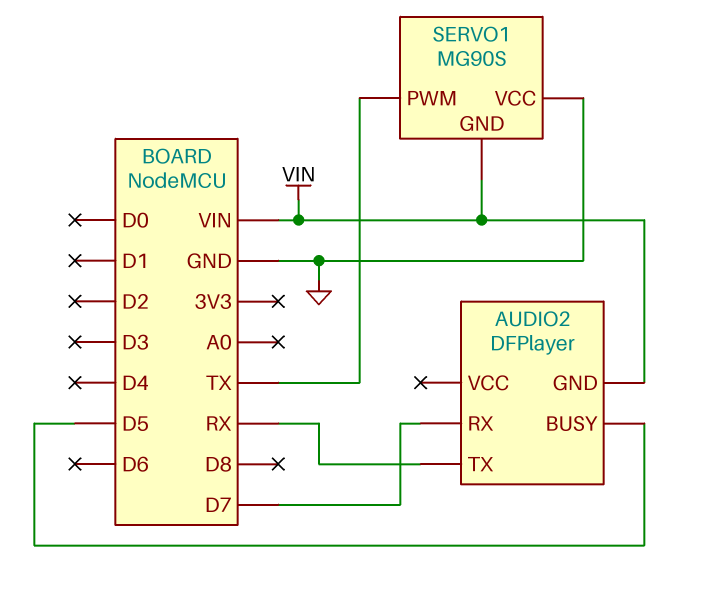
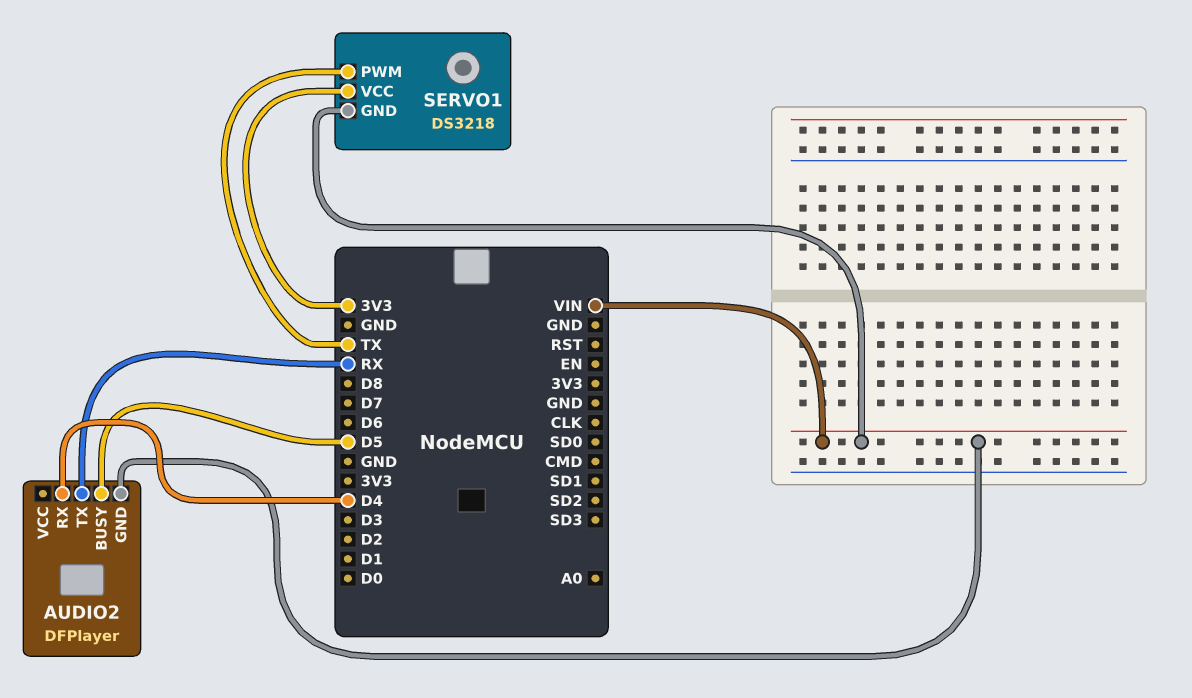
AUDIO2 pin RX: D7 -> D4
SERVO1: MG90S -> DS3218
SERVO1 pin VCC: GND -> 3V3

